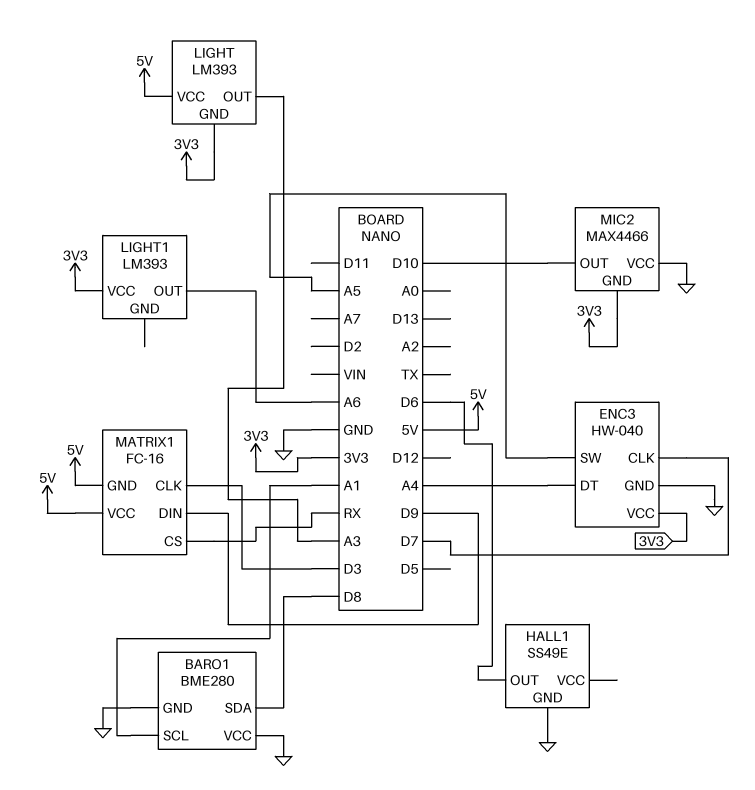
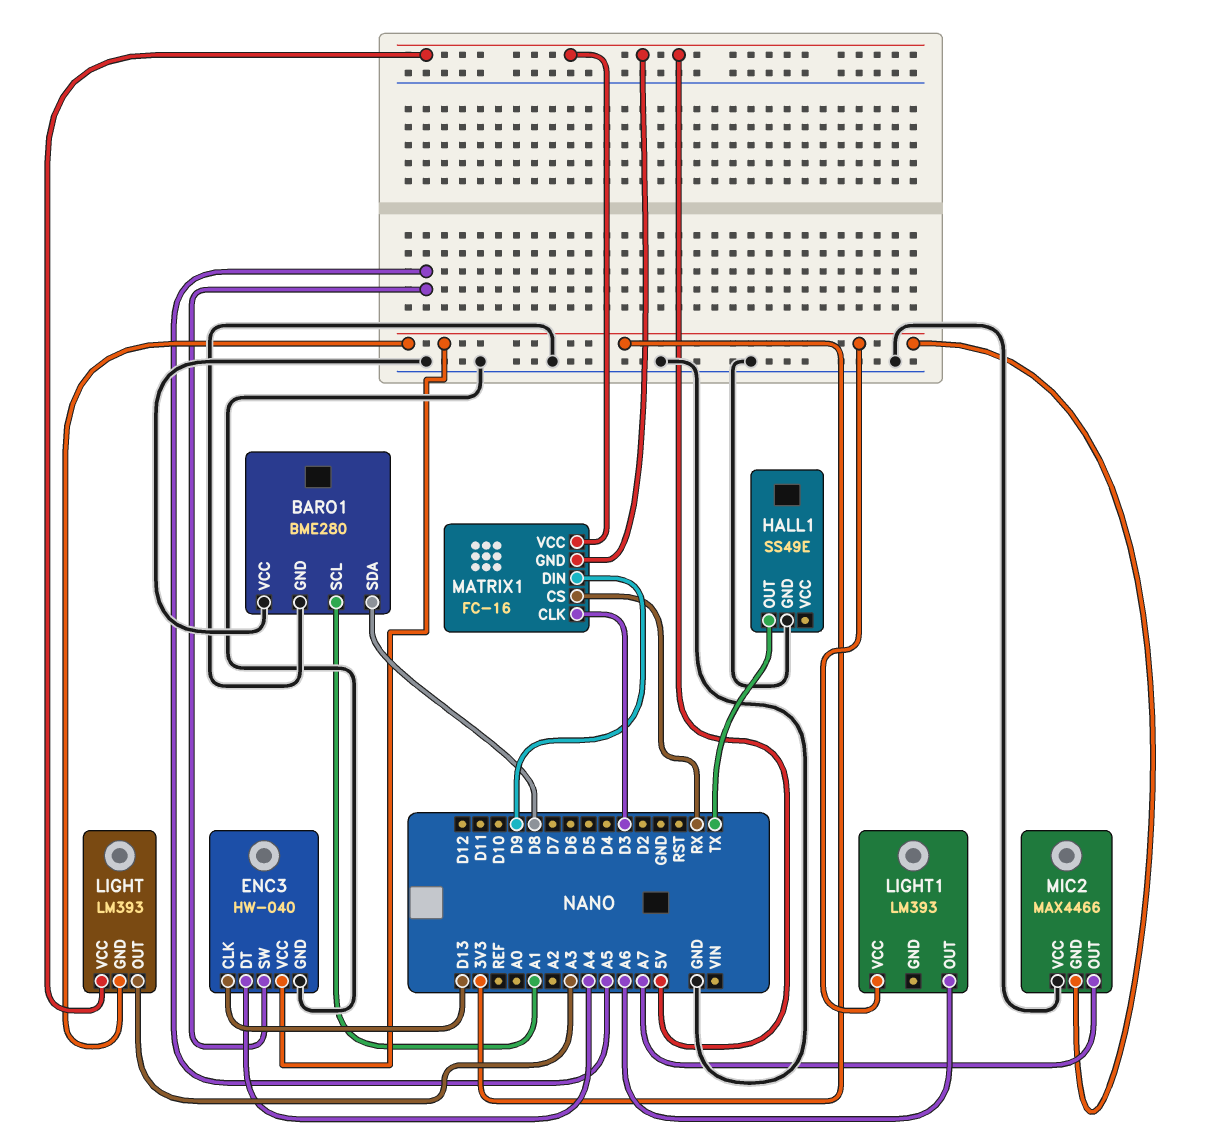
ENC3 pin CLK: D7 -> D13
HALL1 pin OUT: D6 -> TX
MIC2 pin OUT: D10 -> A7

